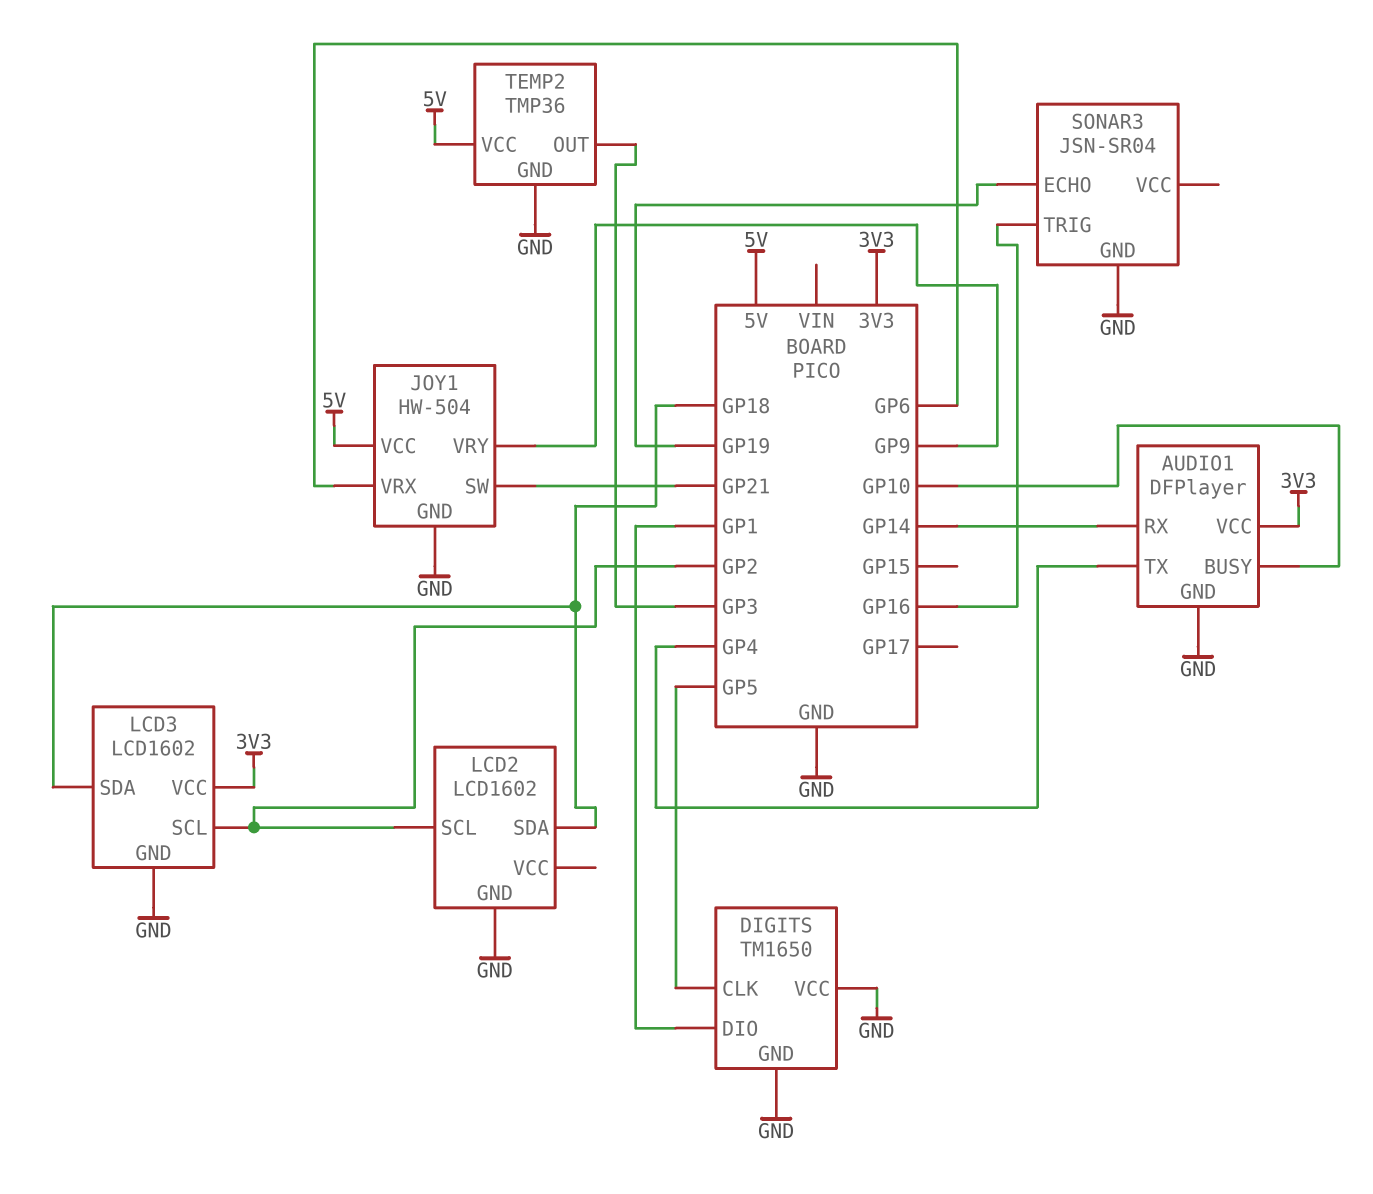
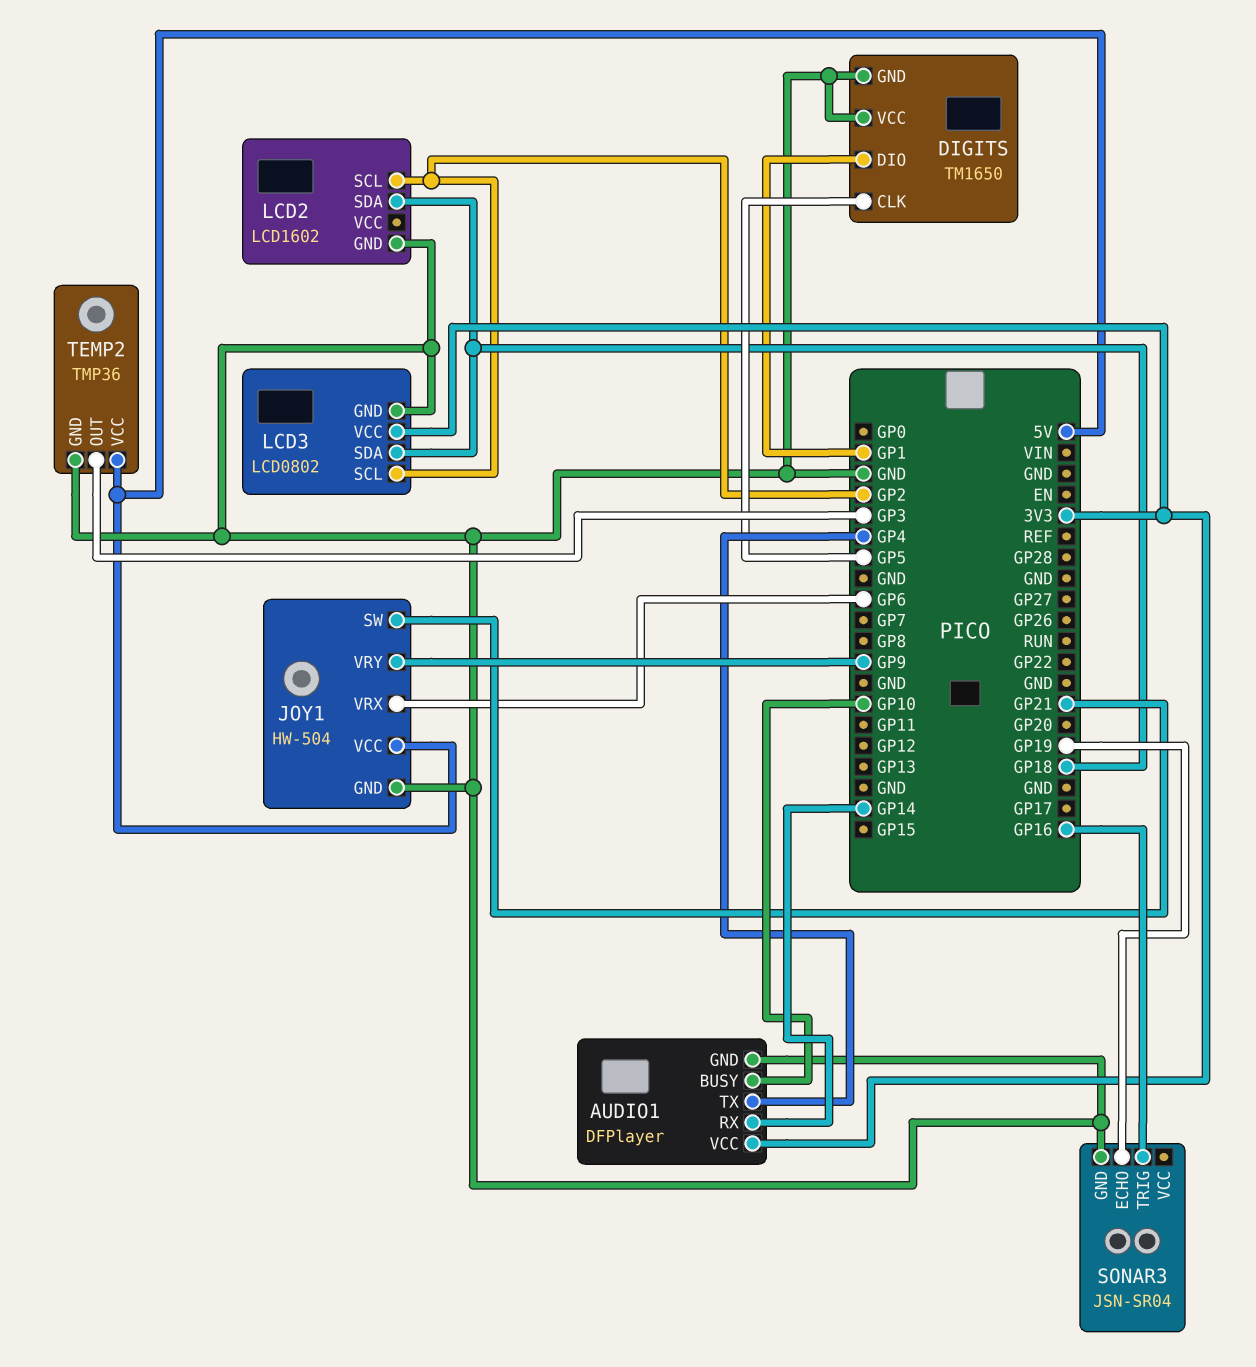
LCD3: LCD1602 -> LCD0802

